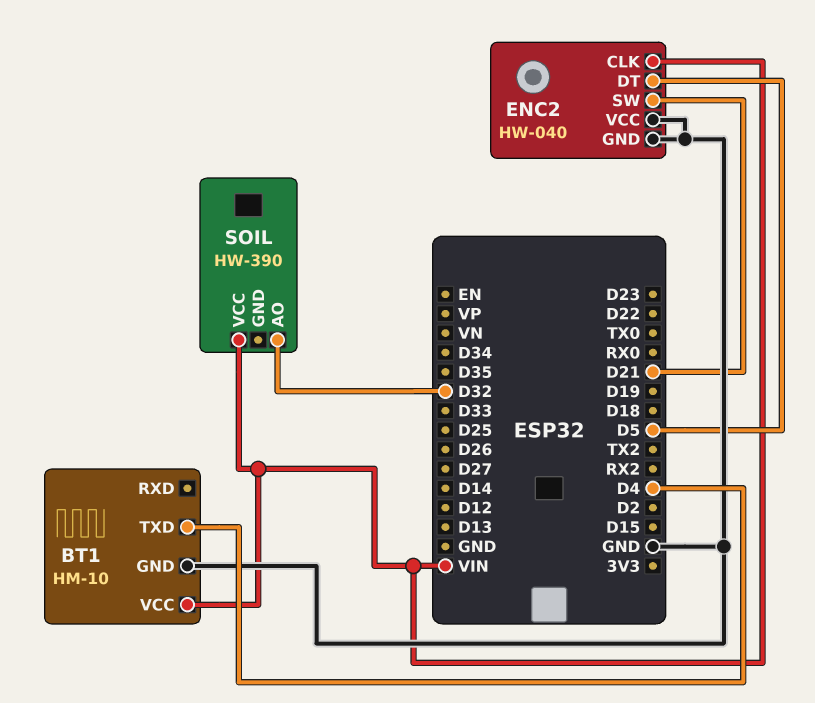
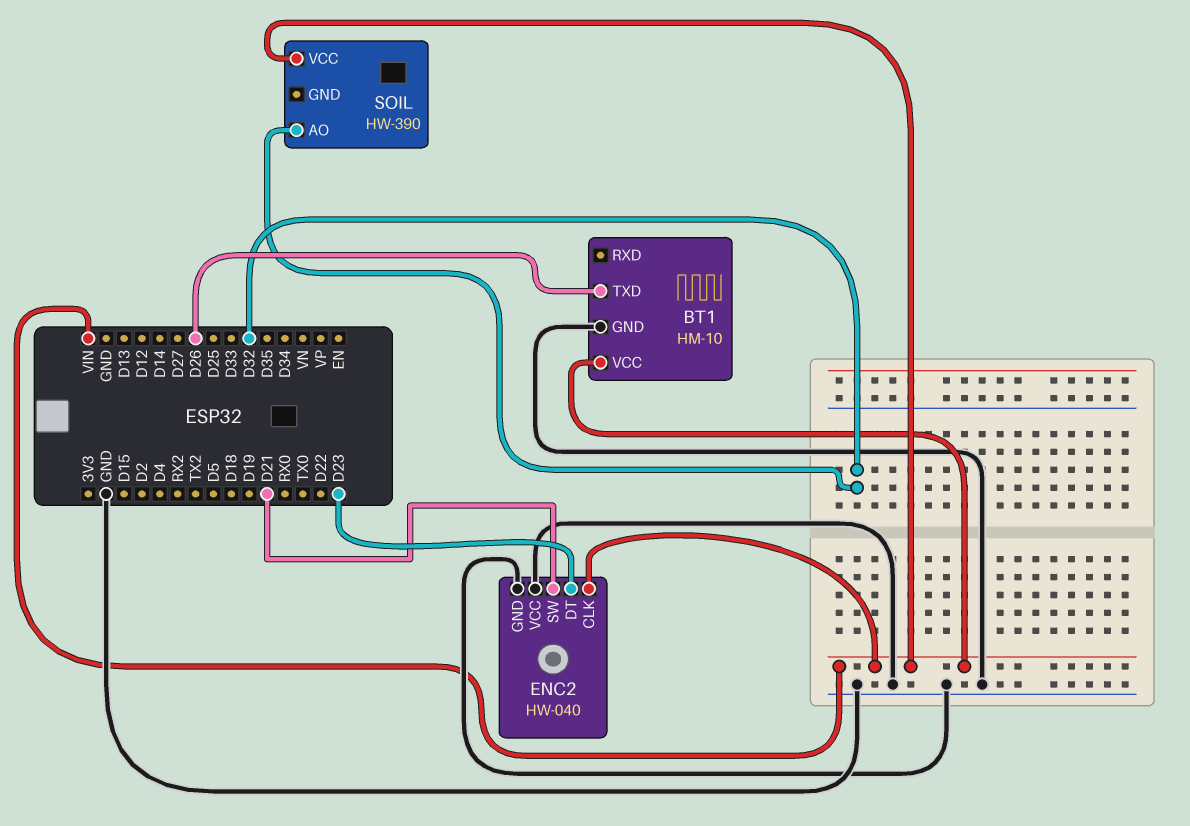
BT1 pin TXD: D4 -> D26
ENC2 pin DT: D5 -> D23

